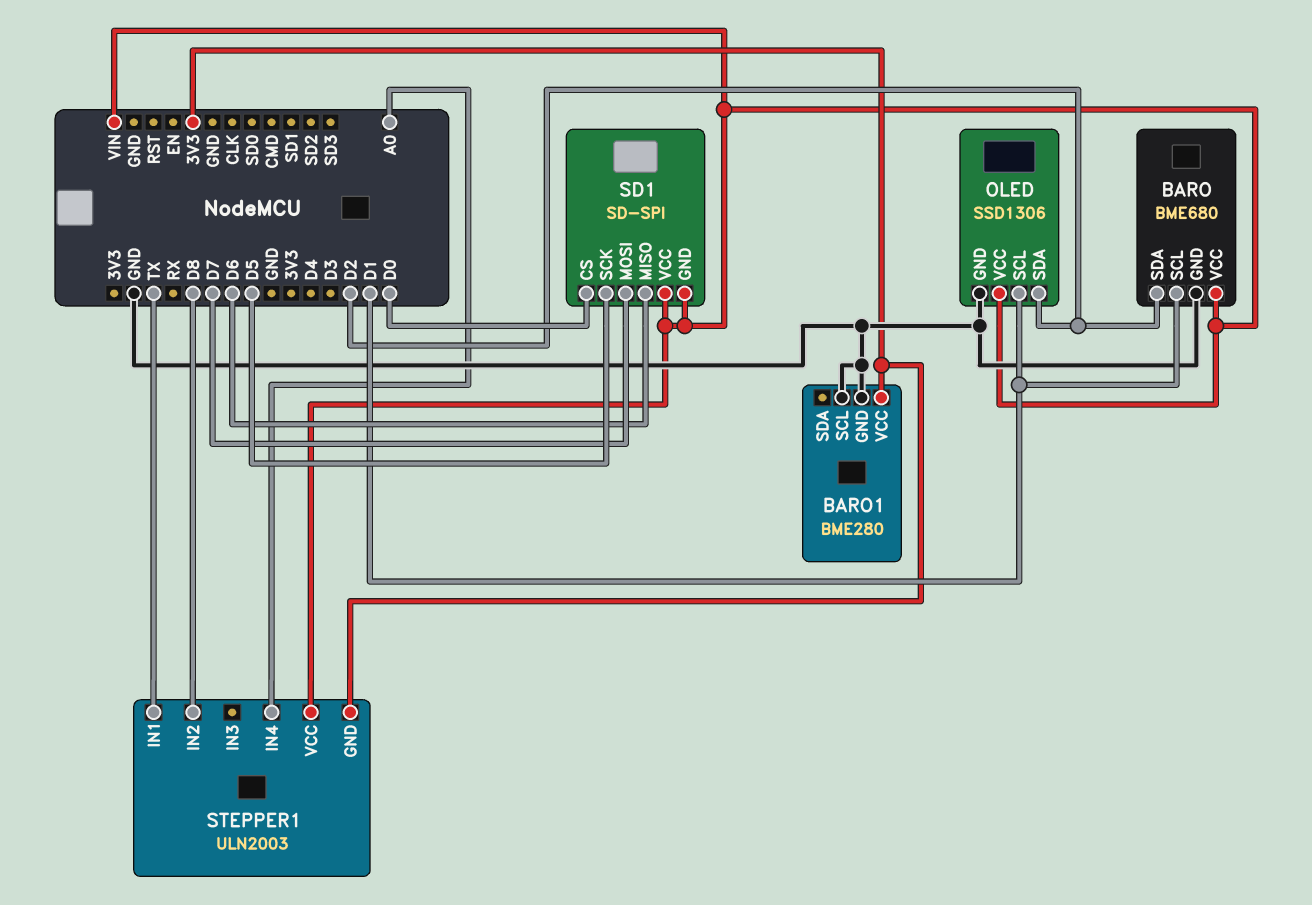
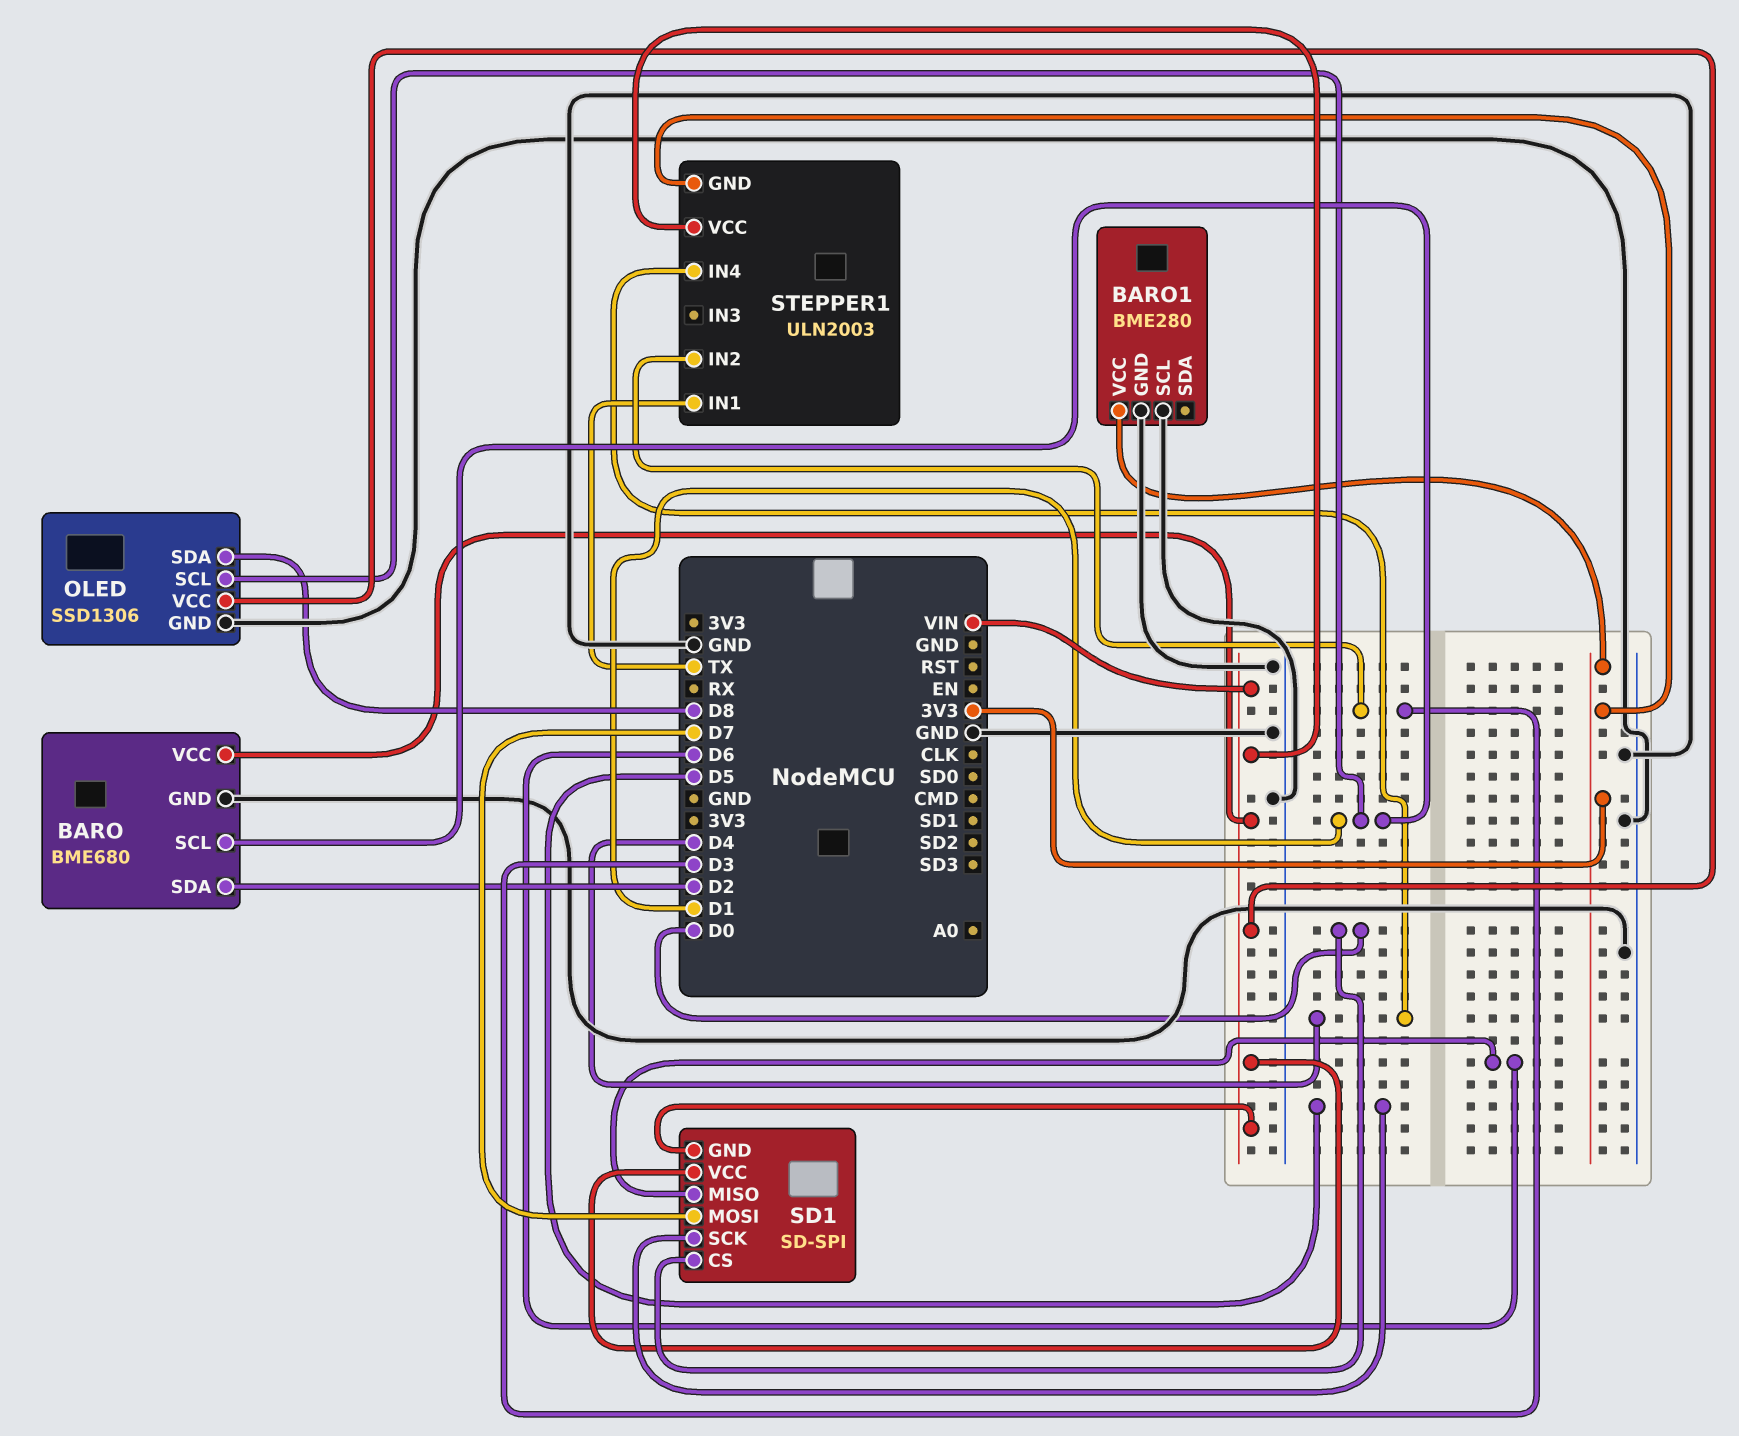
OLED pin SDA: D2 -> D8
STEPPER1 pin IN2: D8 -> D3
STEPPER1 pin IN4: A0 -> D4

